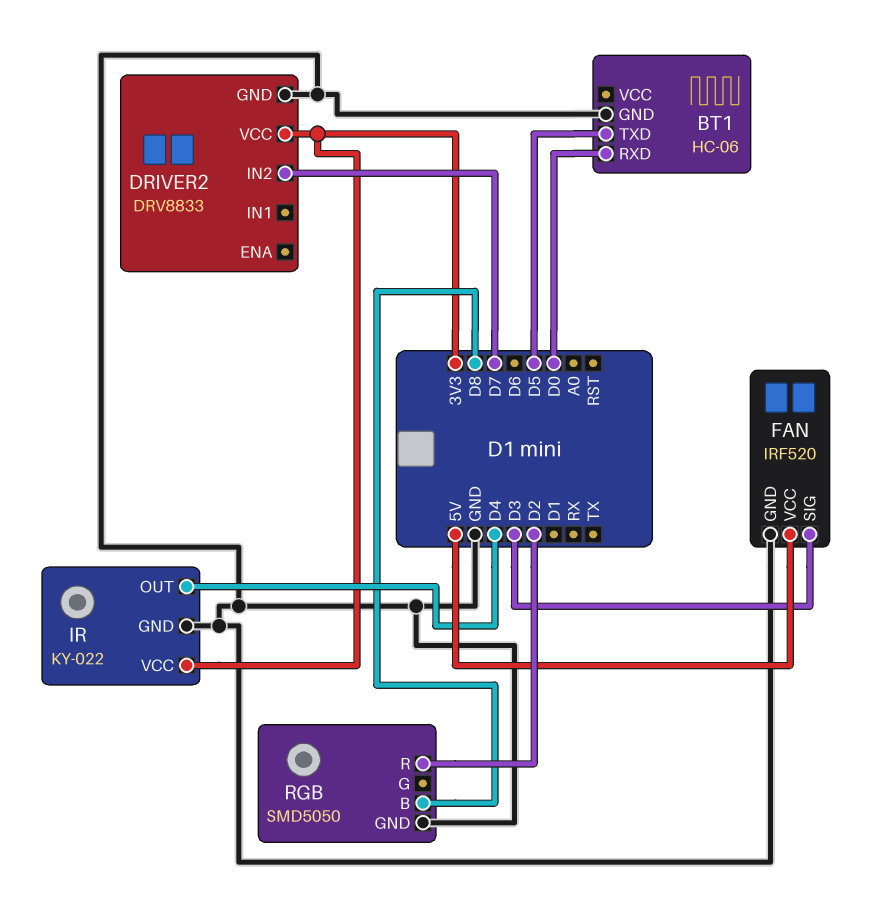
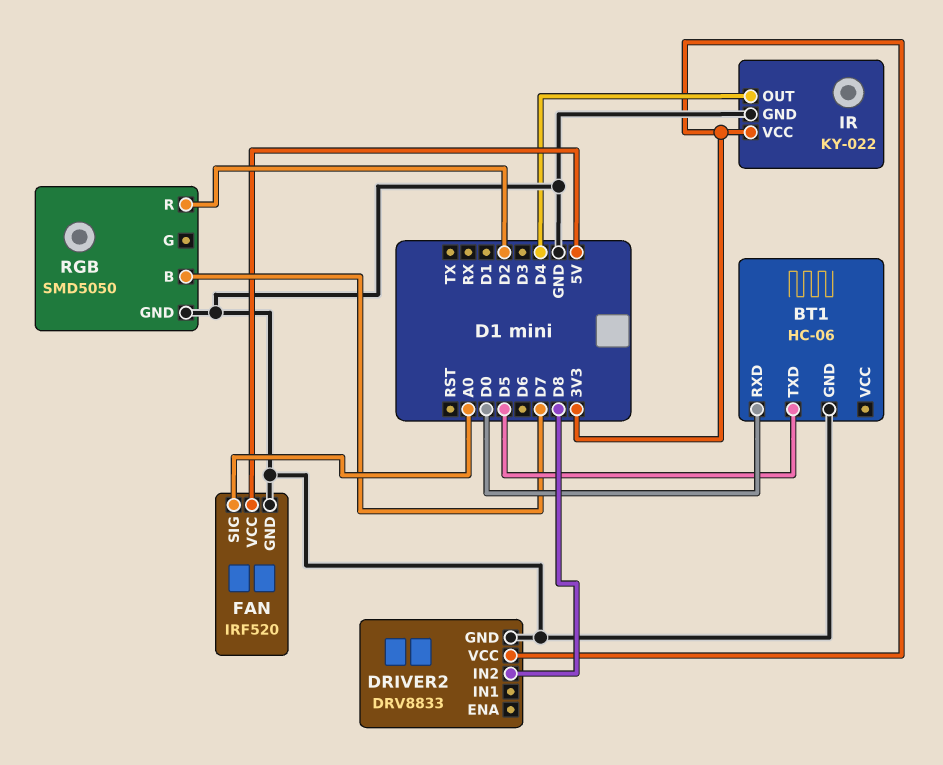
DRIVER2 pin IN2: D7 -> D8
FAN pin SIG: D3 -> A0
RGB pin B: D8 -> D7

